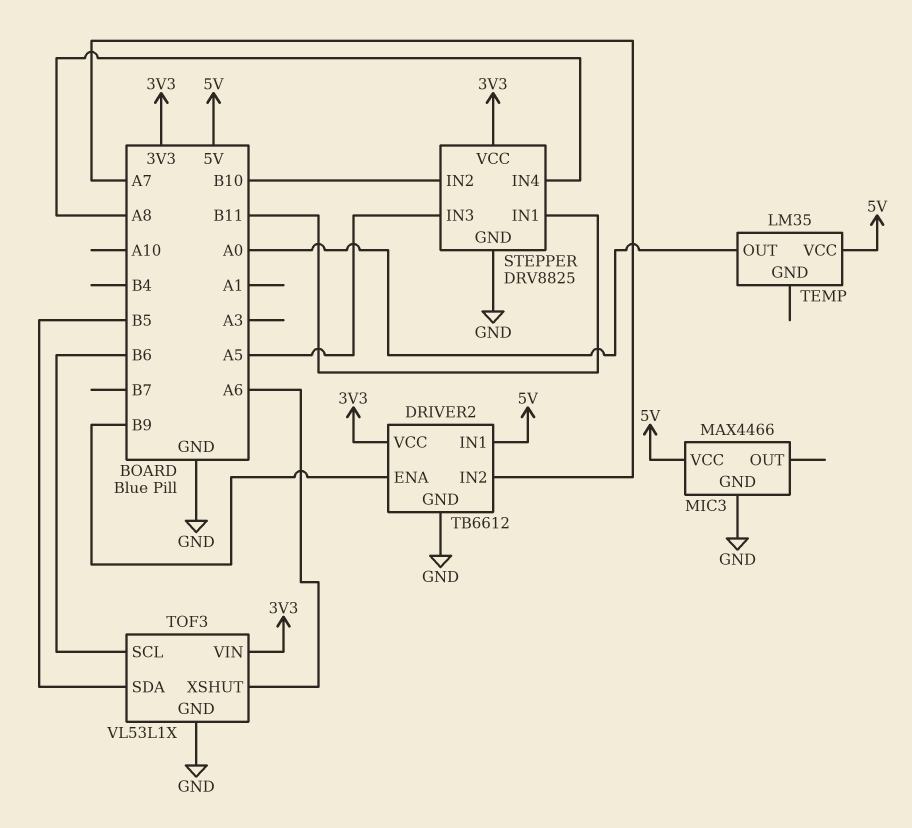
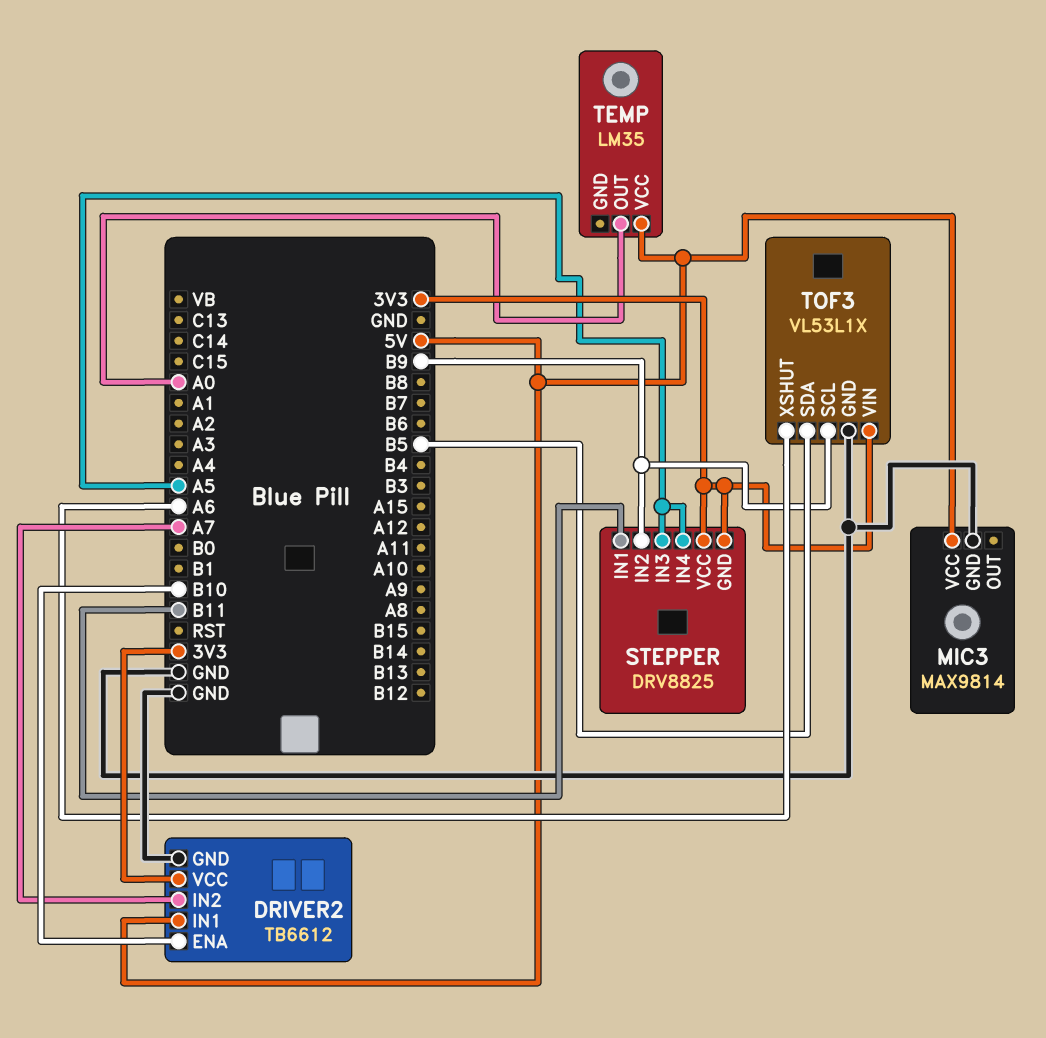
DRIVER2 pin ENA: B9 -> B10
MIC3: MAX4466 -> MAX9814
STEPPER pin GND: GND -> 3V3
STEPPER pin IN2: B10 -> B9
STEPPER pin IN4: A8 -> A5
TOF3 pin SCL: B6 -> B9

